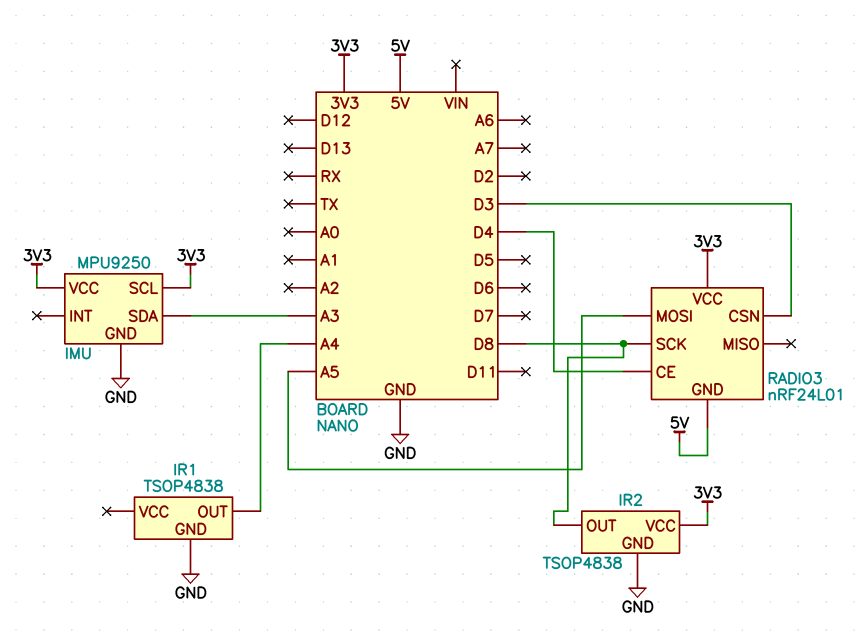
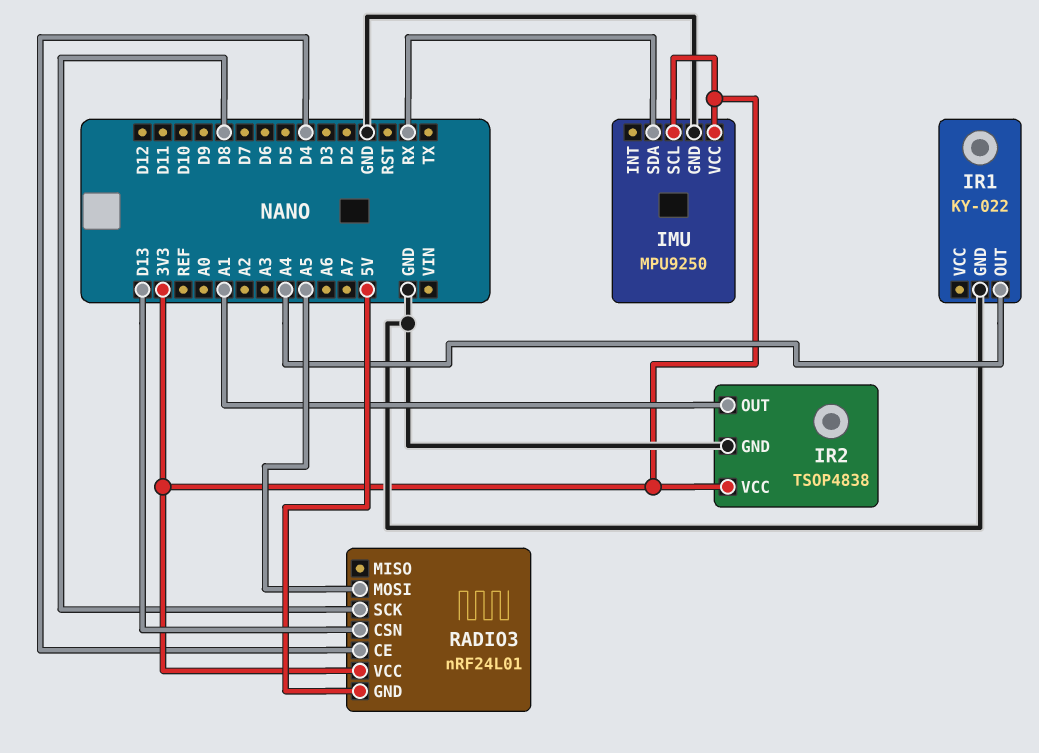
IMU pin SDA: A3 -> RX
IR1: TSOP4838 -> KY-022
IR2 pin OUT: D8 -> A1
RADIO3 pin CSN: D3 -> D13

